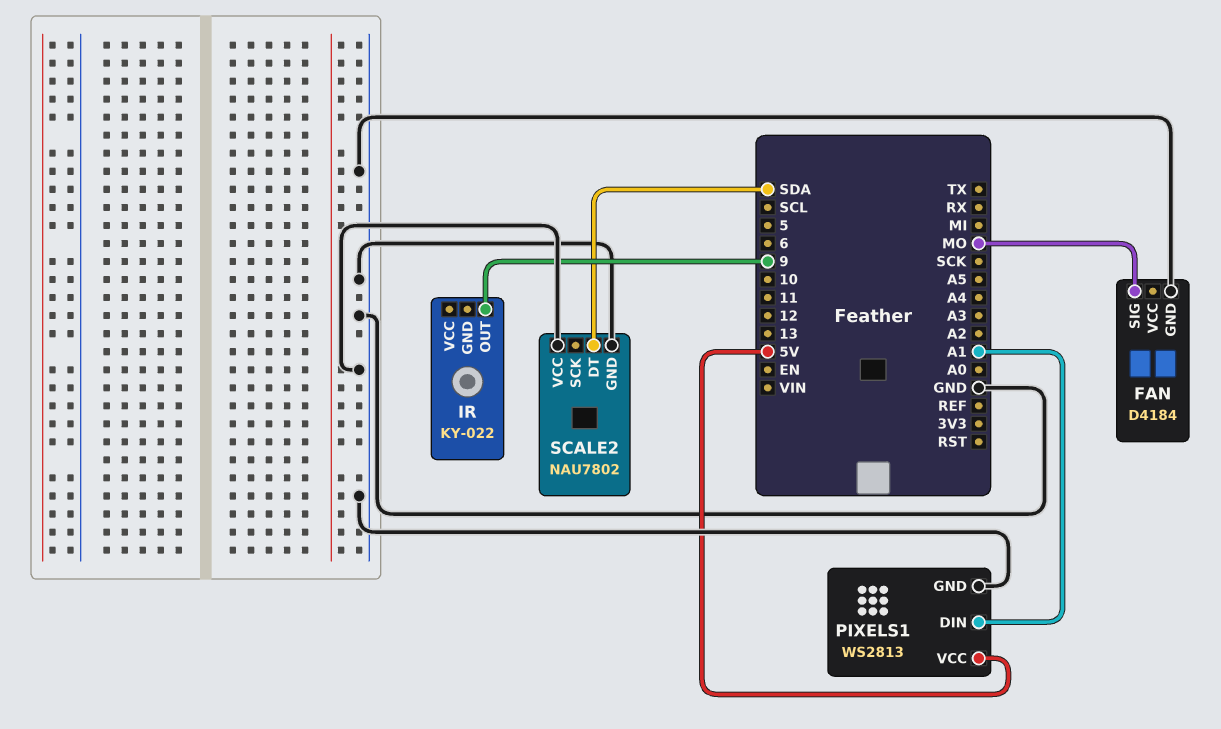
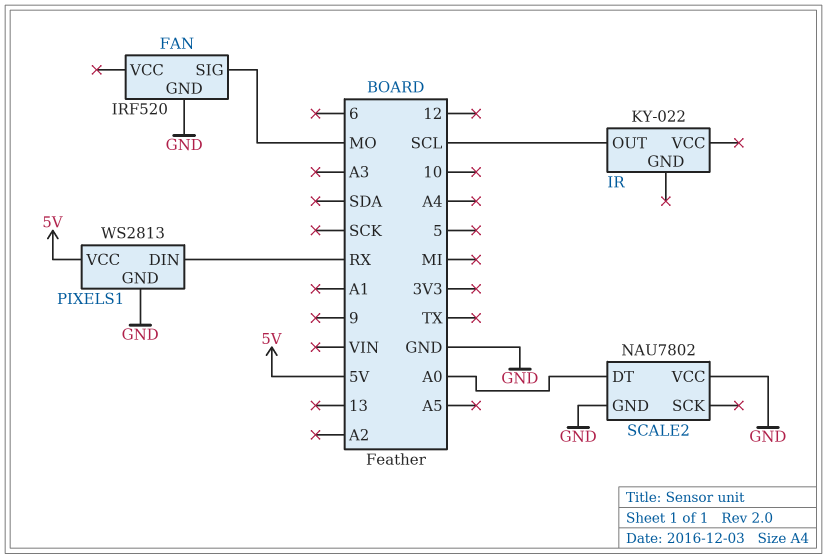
FAN: D4184 -> IRF520
IR pin OUT: 9 -> SCL
PIXELS1 pin DIN: A1 -> RX
SCALE2 pin DT: SDA -> A0

